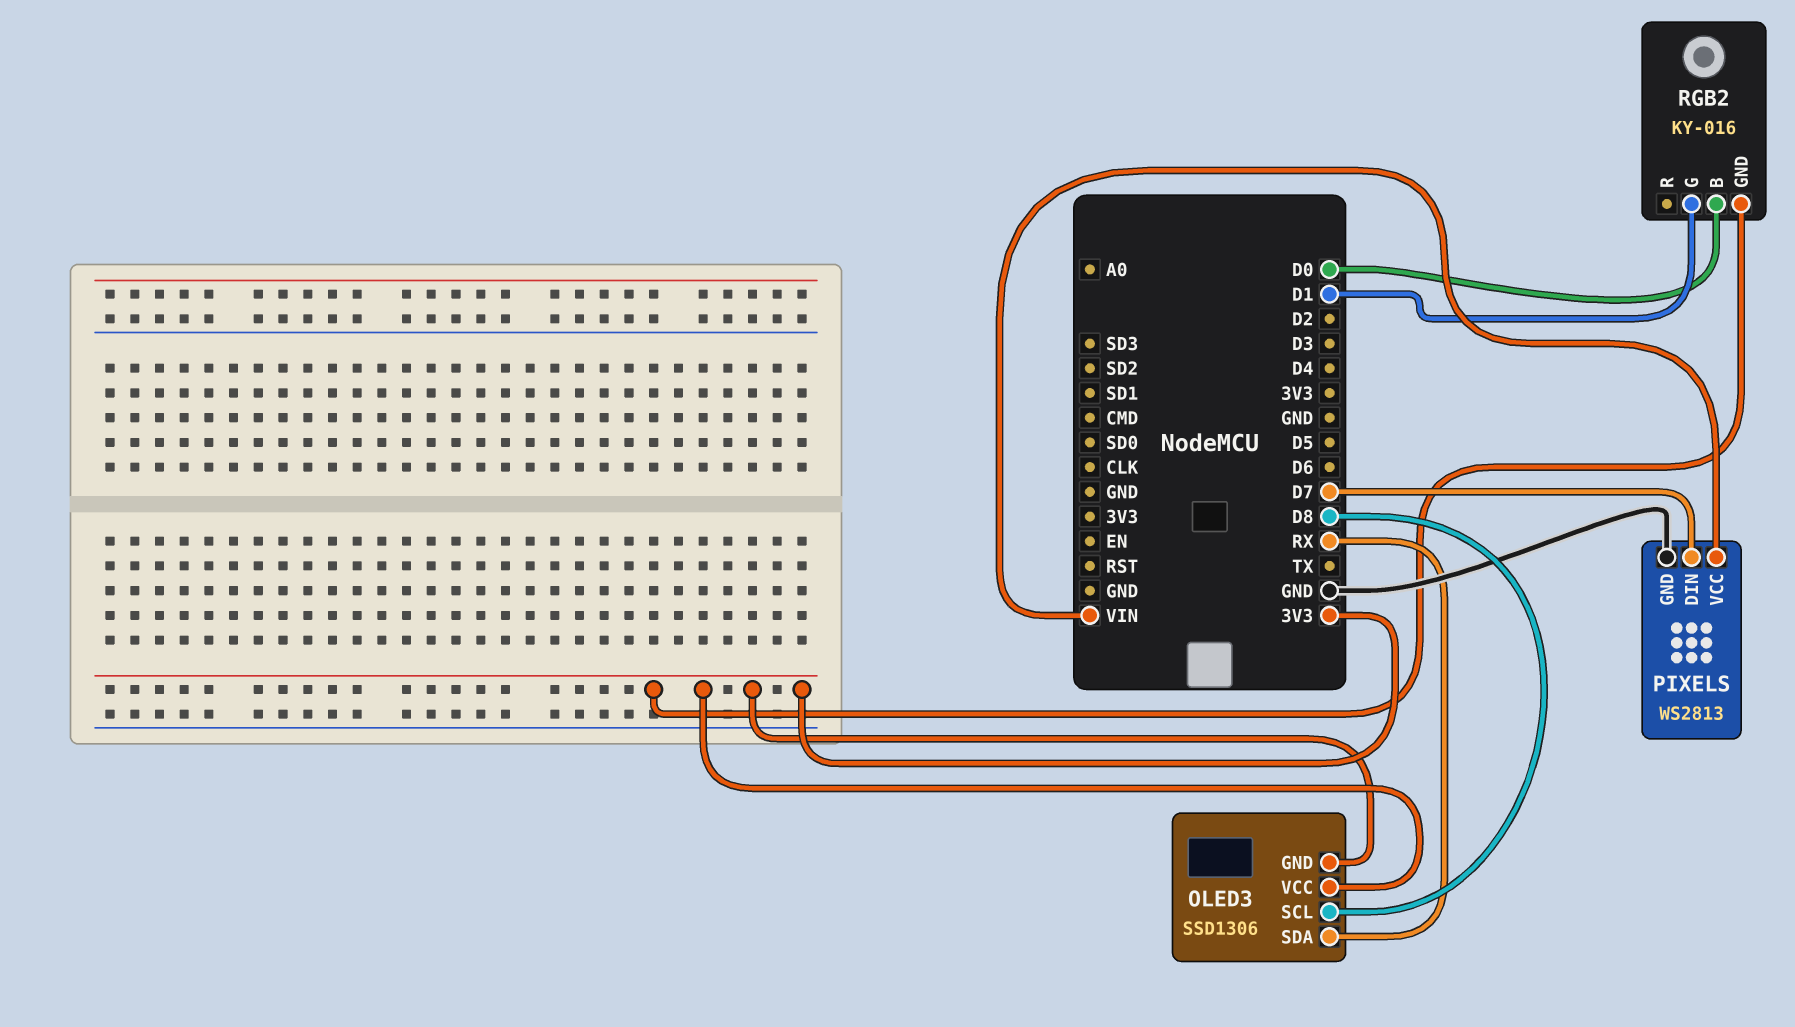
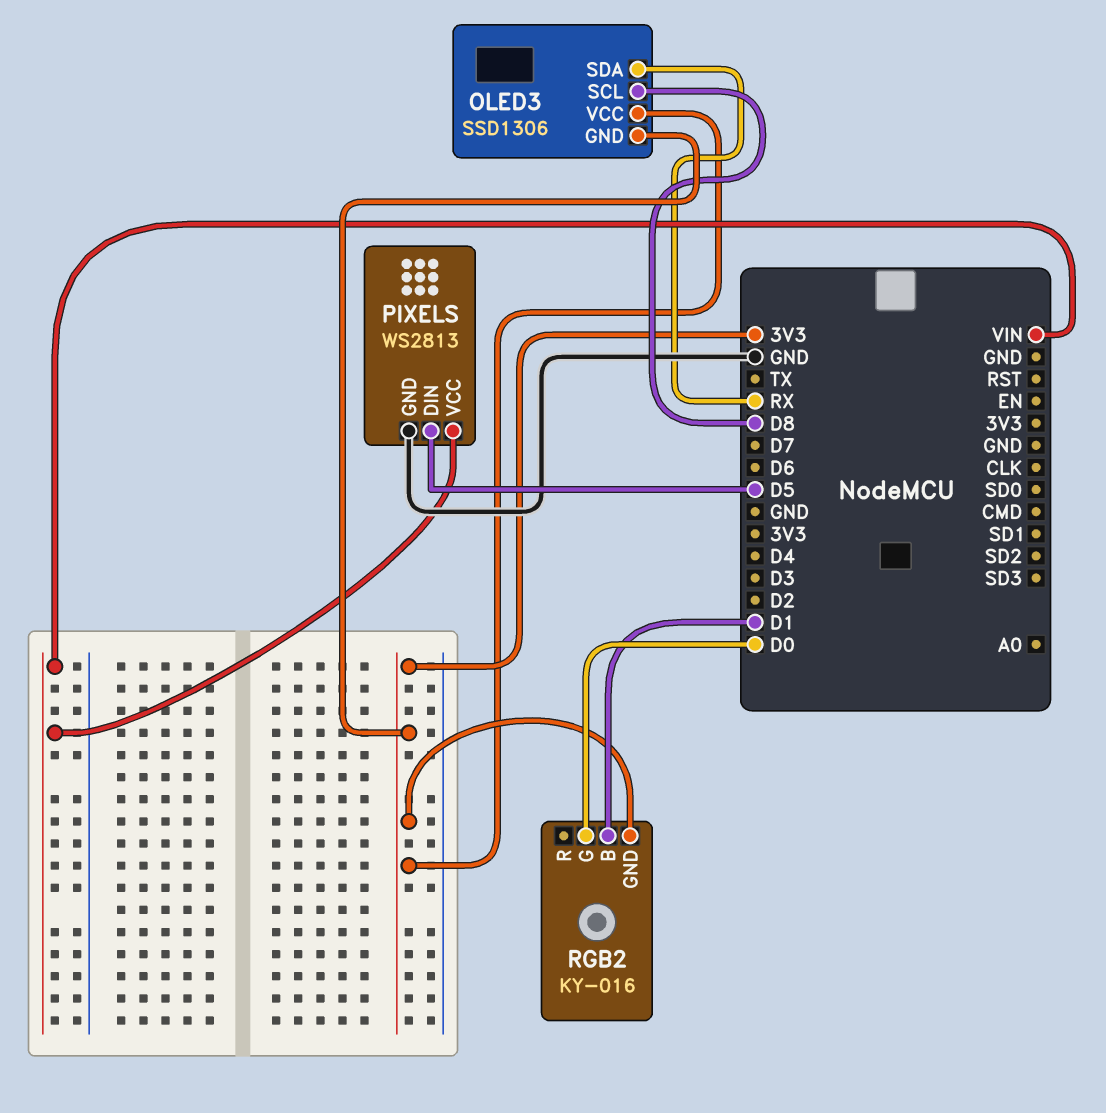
PIXELS pin DIN: D7 -> D5
RGB2 pin B: D0 -> D1
RGB2 pin G: D1 -> D0

